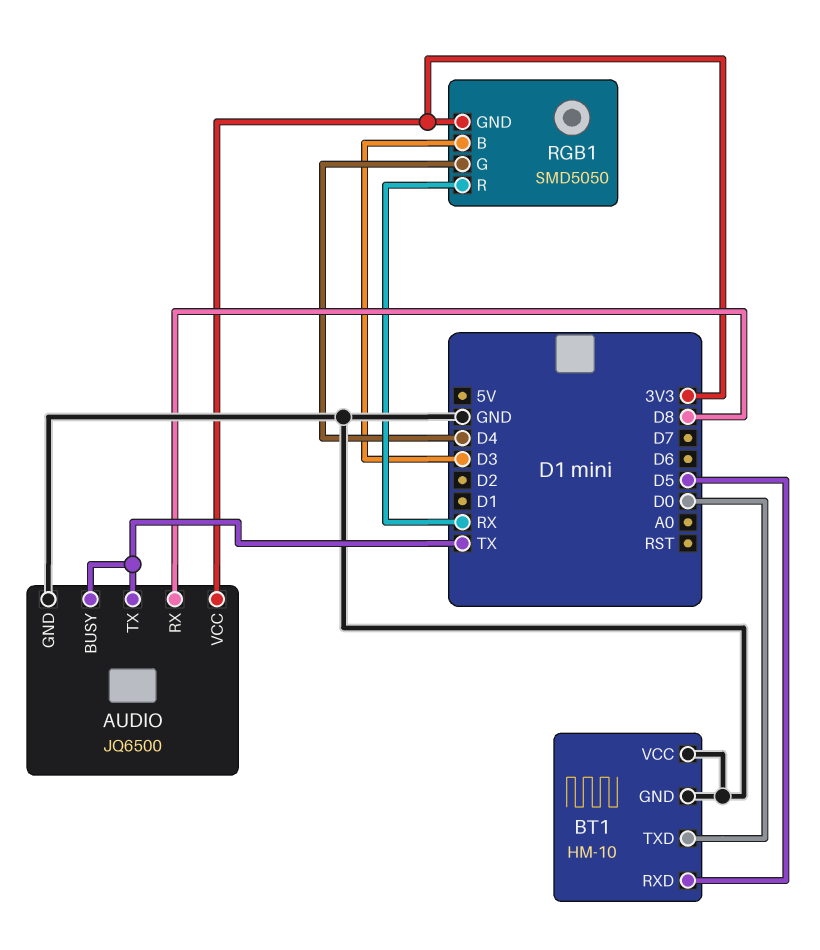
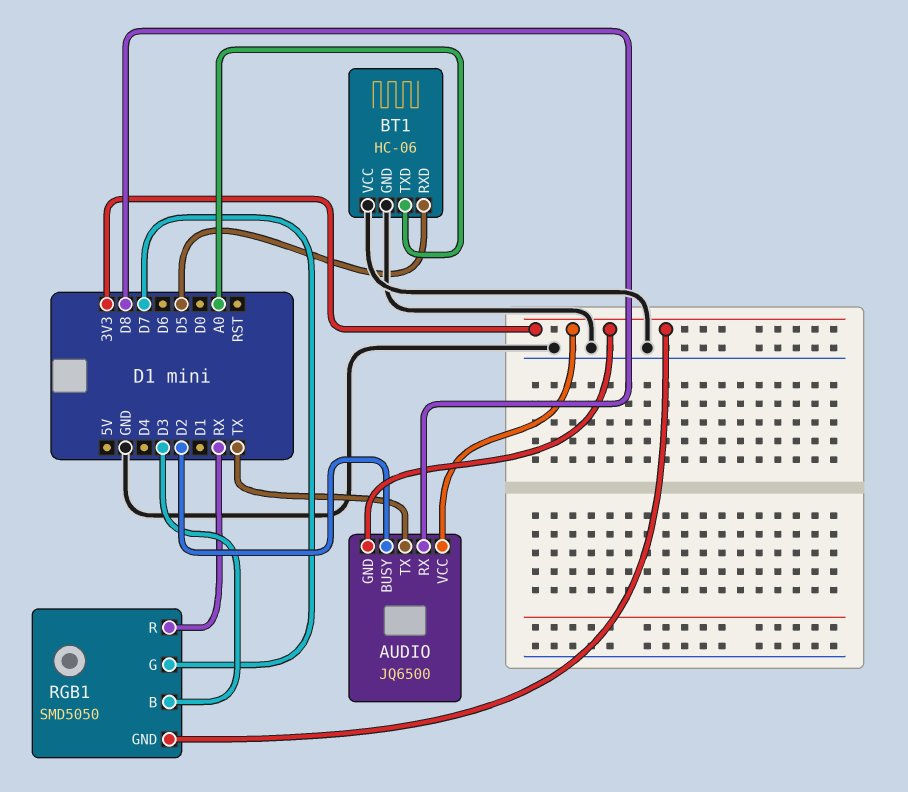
AUDIO pin BUSY: TX -> D2
AUDIO pin GND: GND -> 3V3
BT1: HM-10 -> HC-06
BT1 pin TXD: D0 -> A0
RGB1 pin G: D4 -> D7

